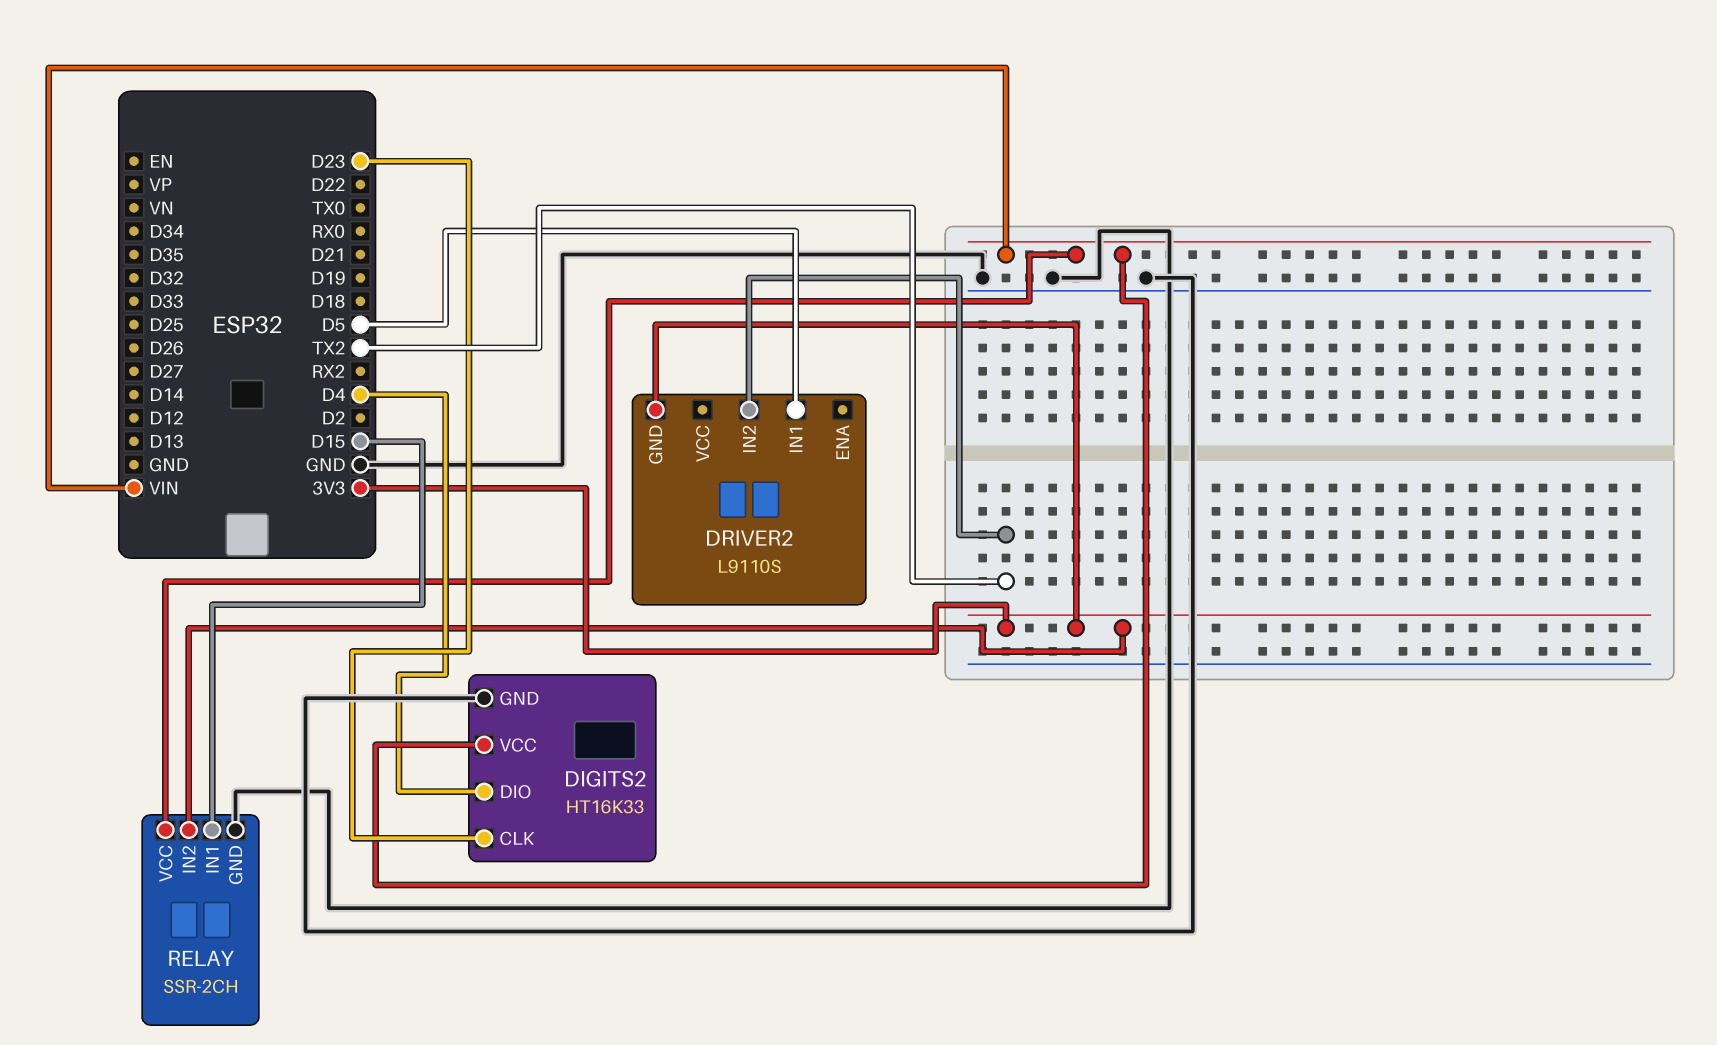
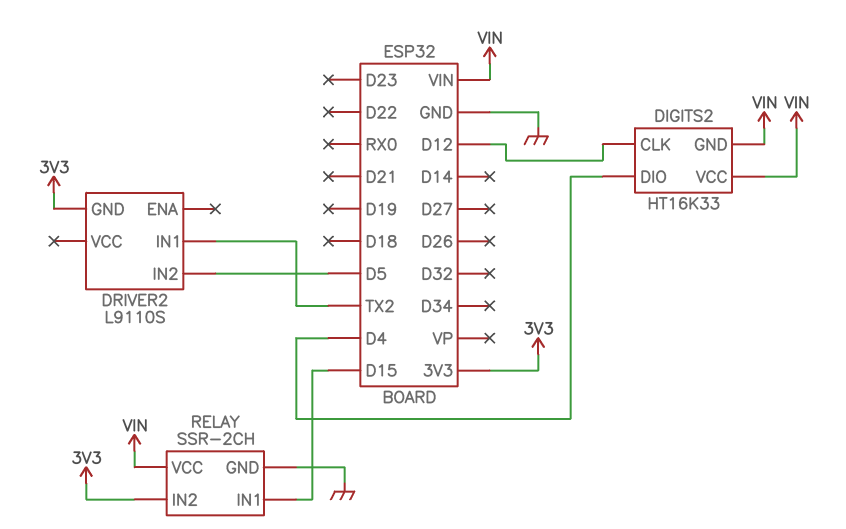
DIGITS2 pin CLK: D23 -> D12
DIGITS2 pin GND: GND -> VIN
DRIVER2 pin IN1: D5 -> TX2
DRIVER2 pin IN2: TX2 -> D5

